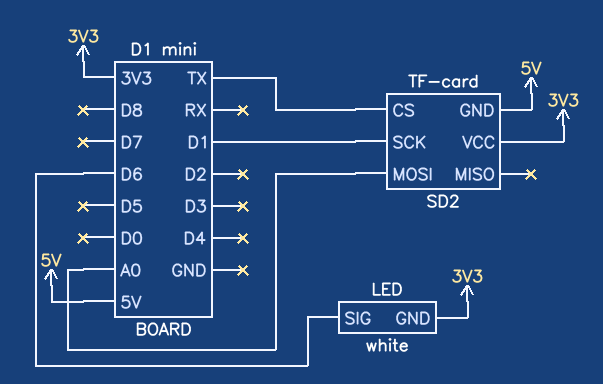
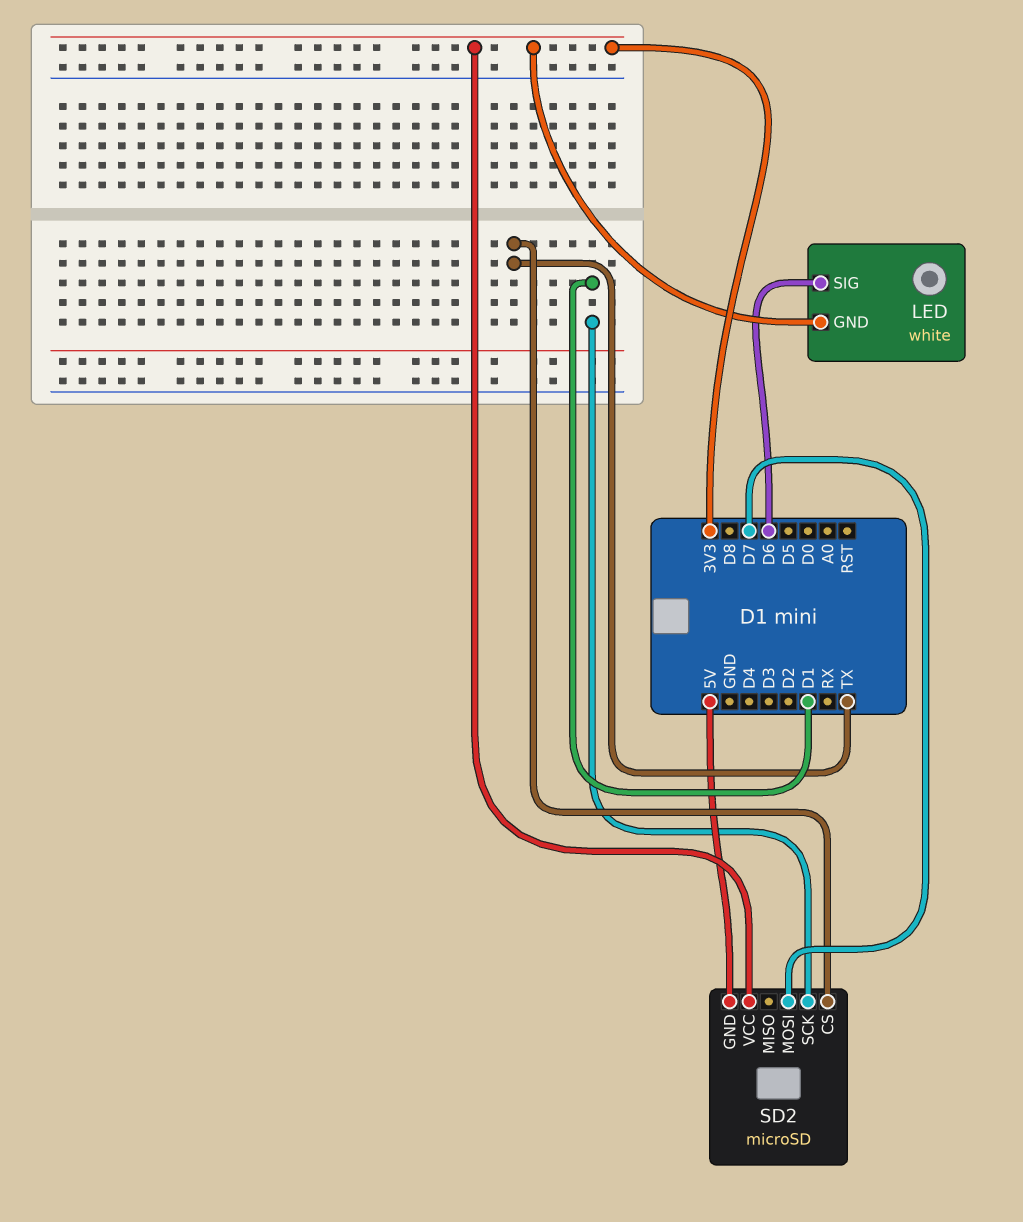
SD2: TF-card -> microSD
SD2 pin MOSI: A0 -> D7

